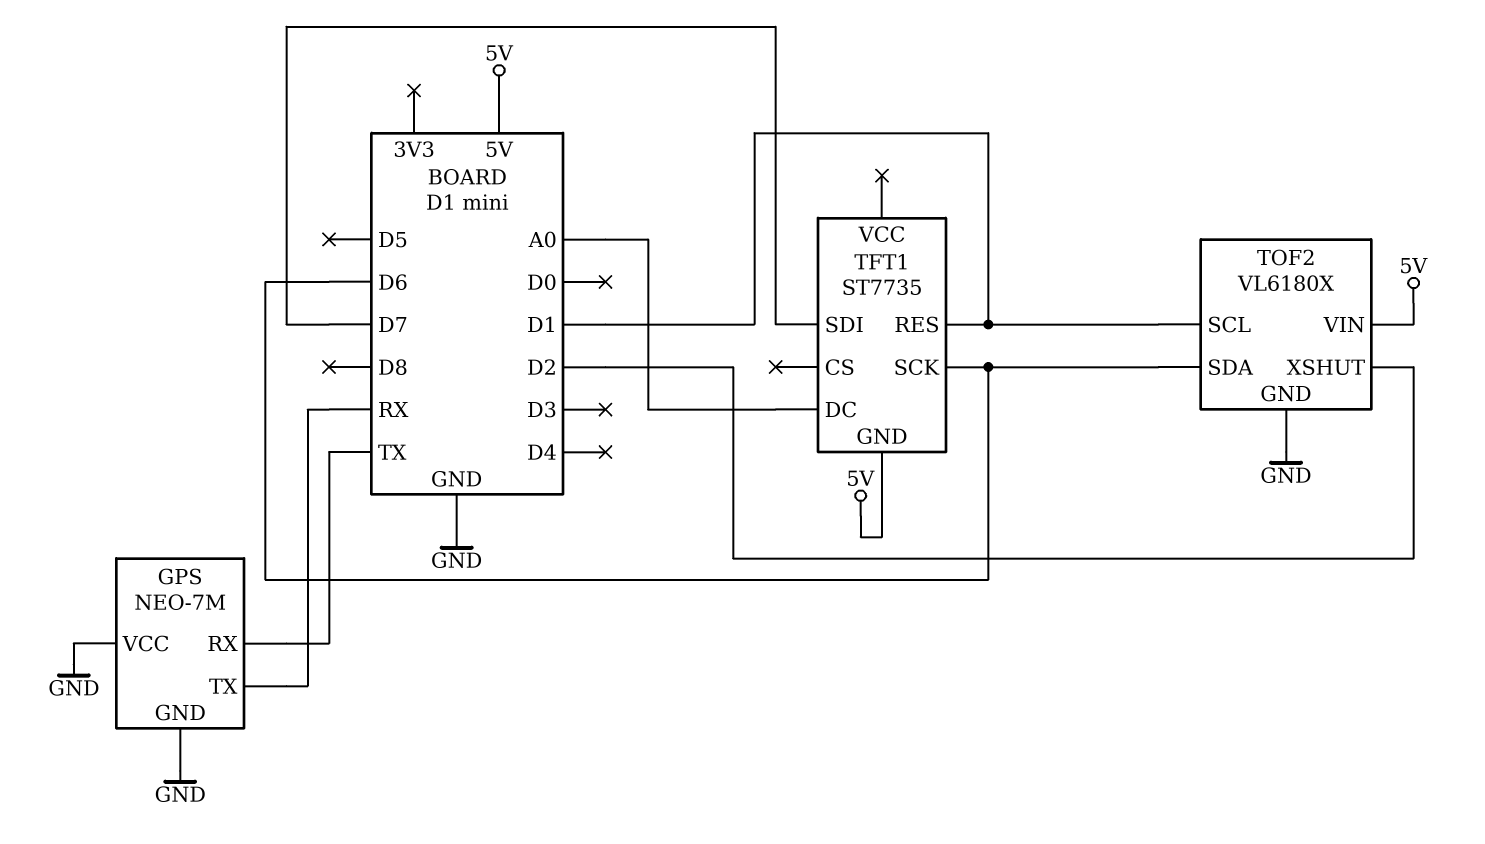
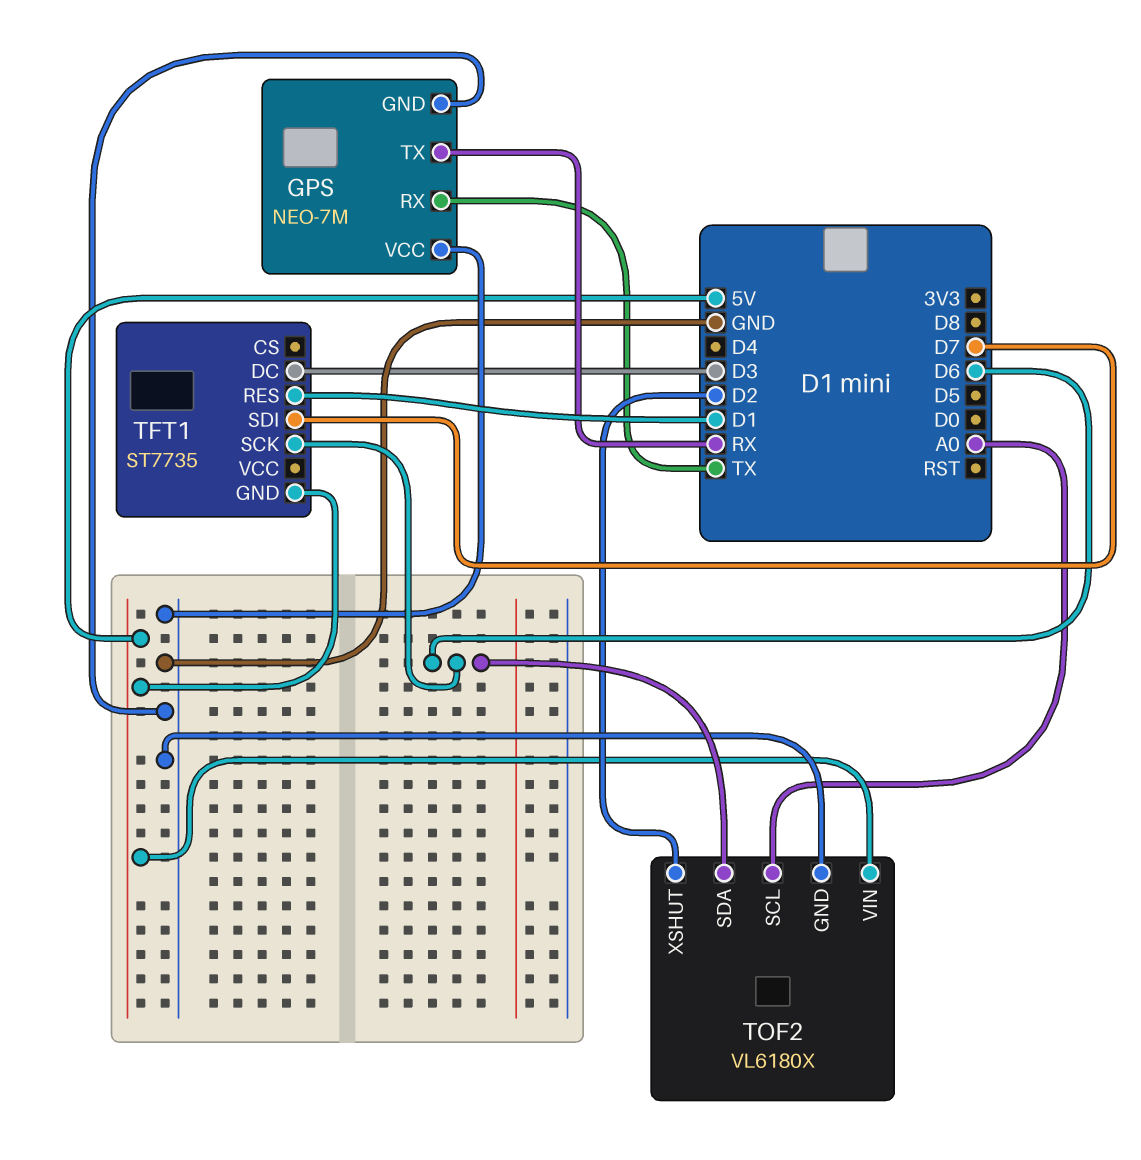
TFT1 pin DC: A0 -> D3
TOF2 pin SCL: D1 -> A0

